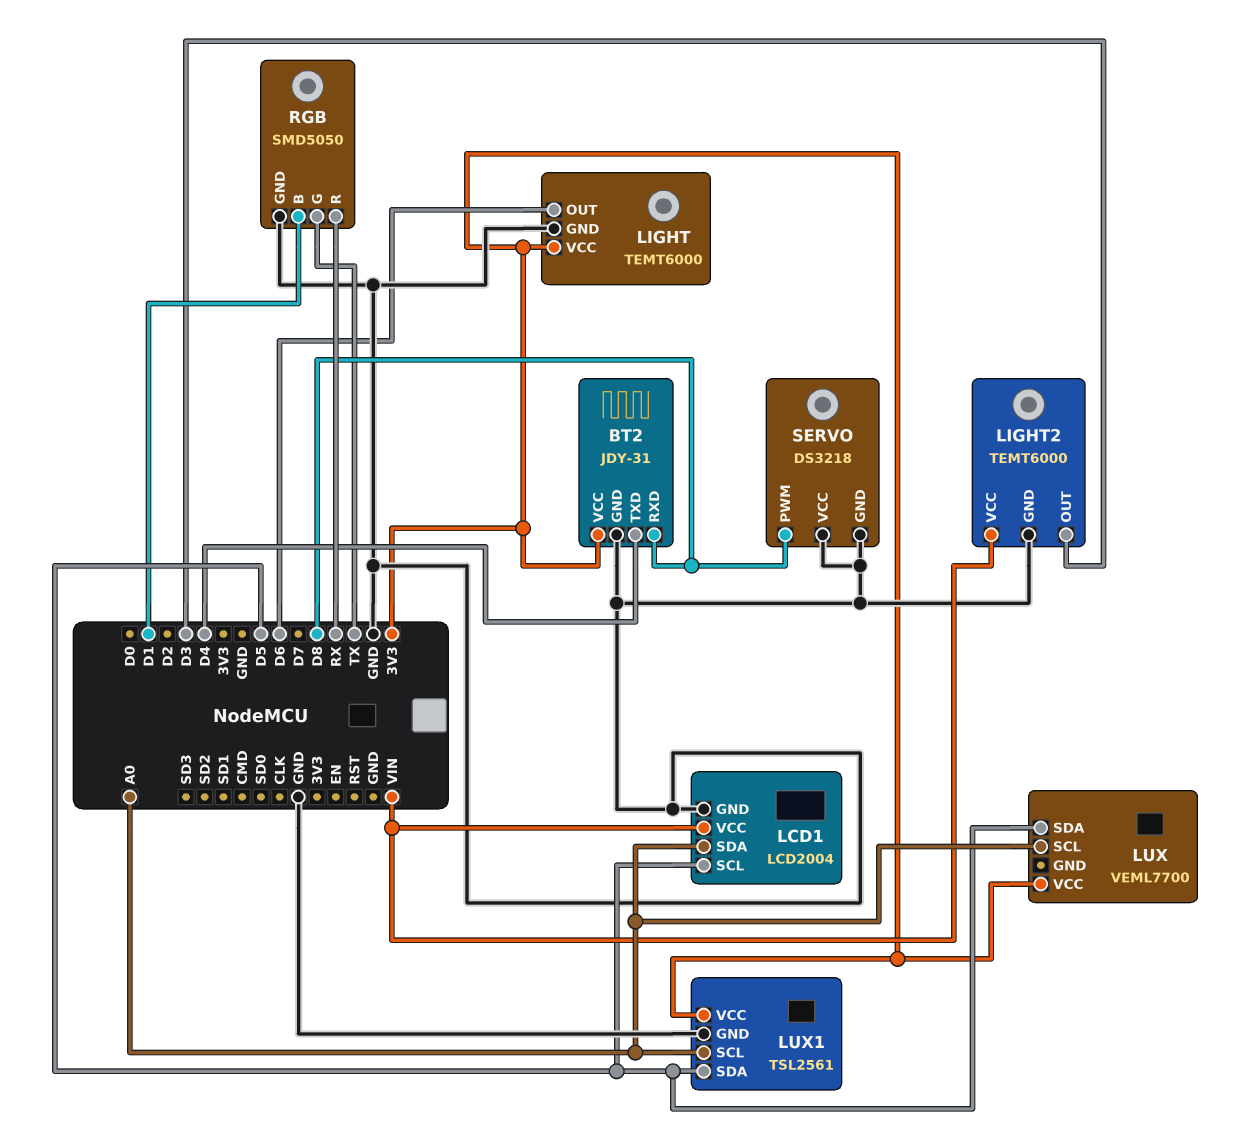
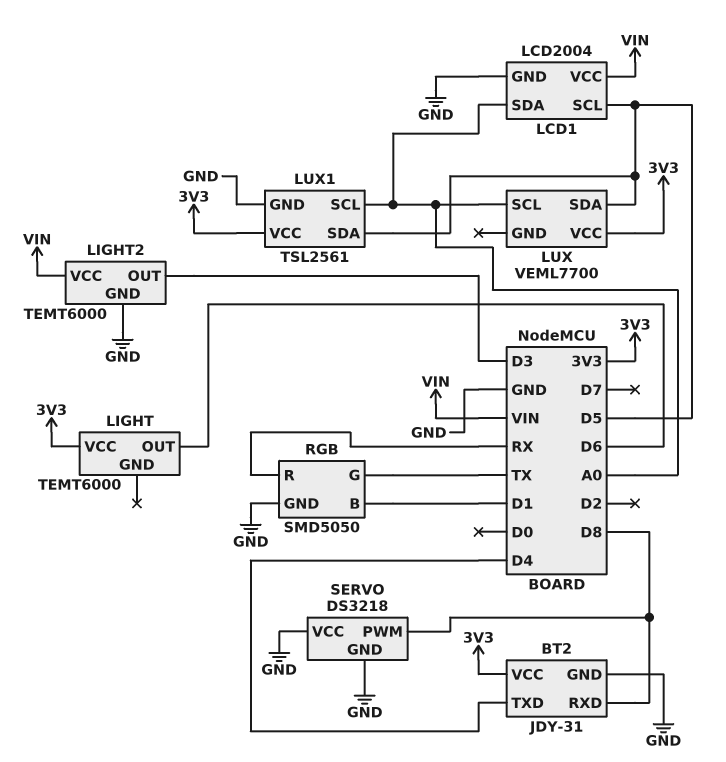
LIGHT pin GND: GND -> none

